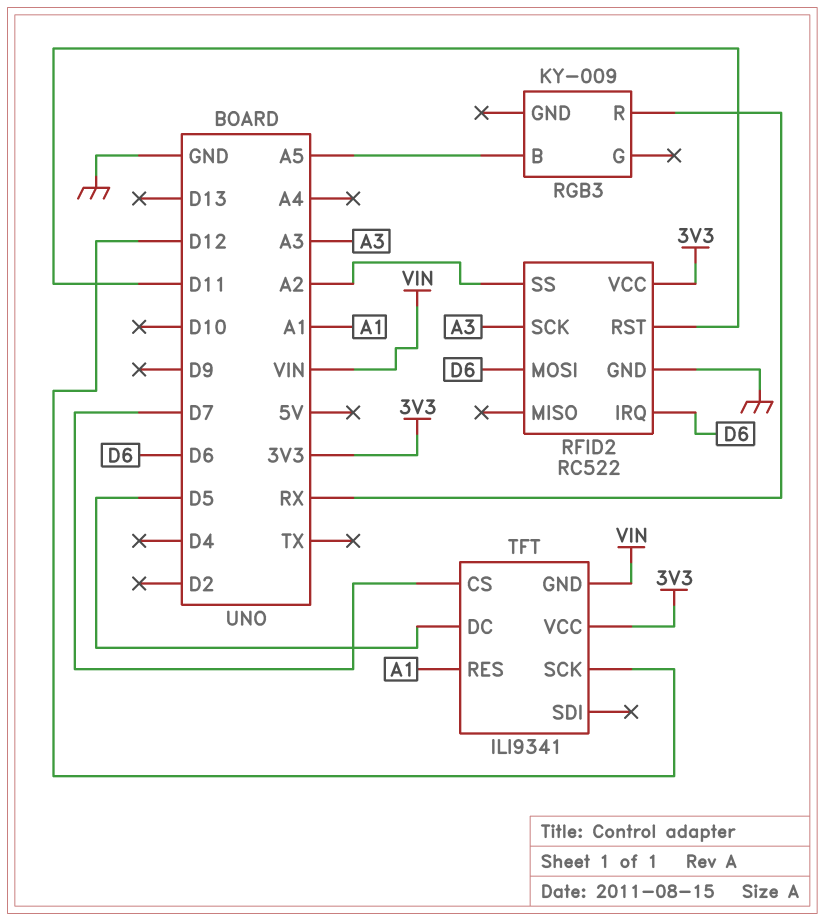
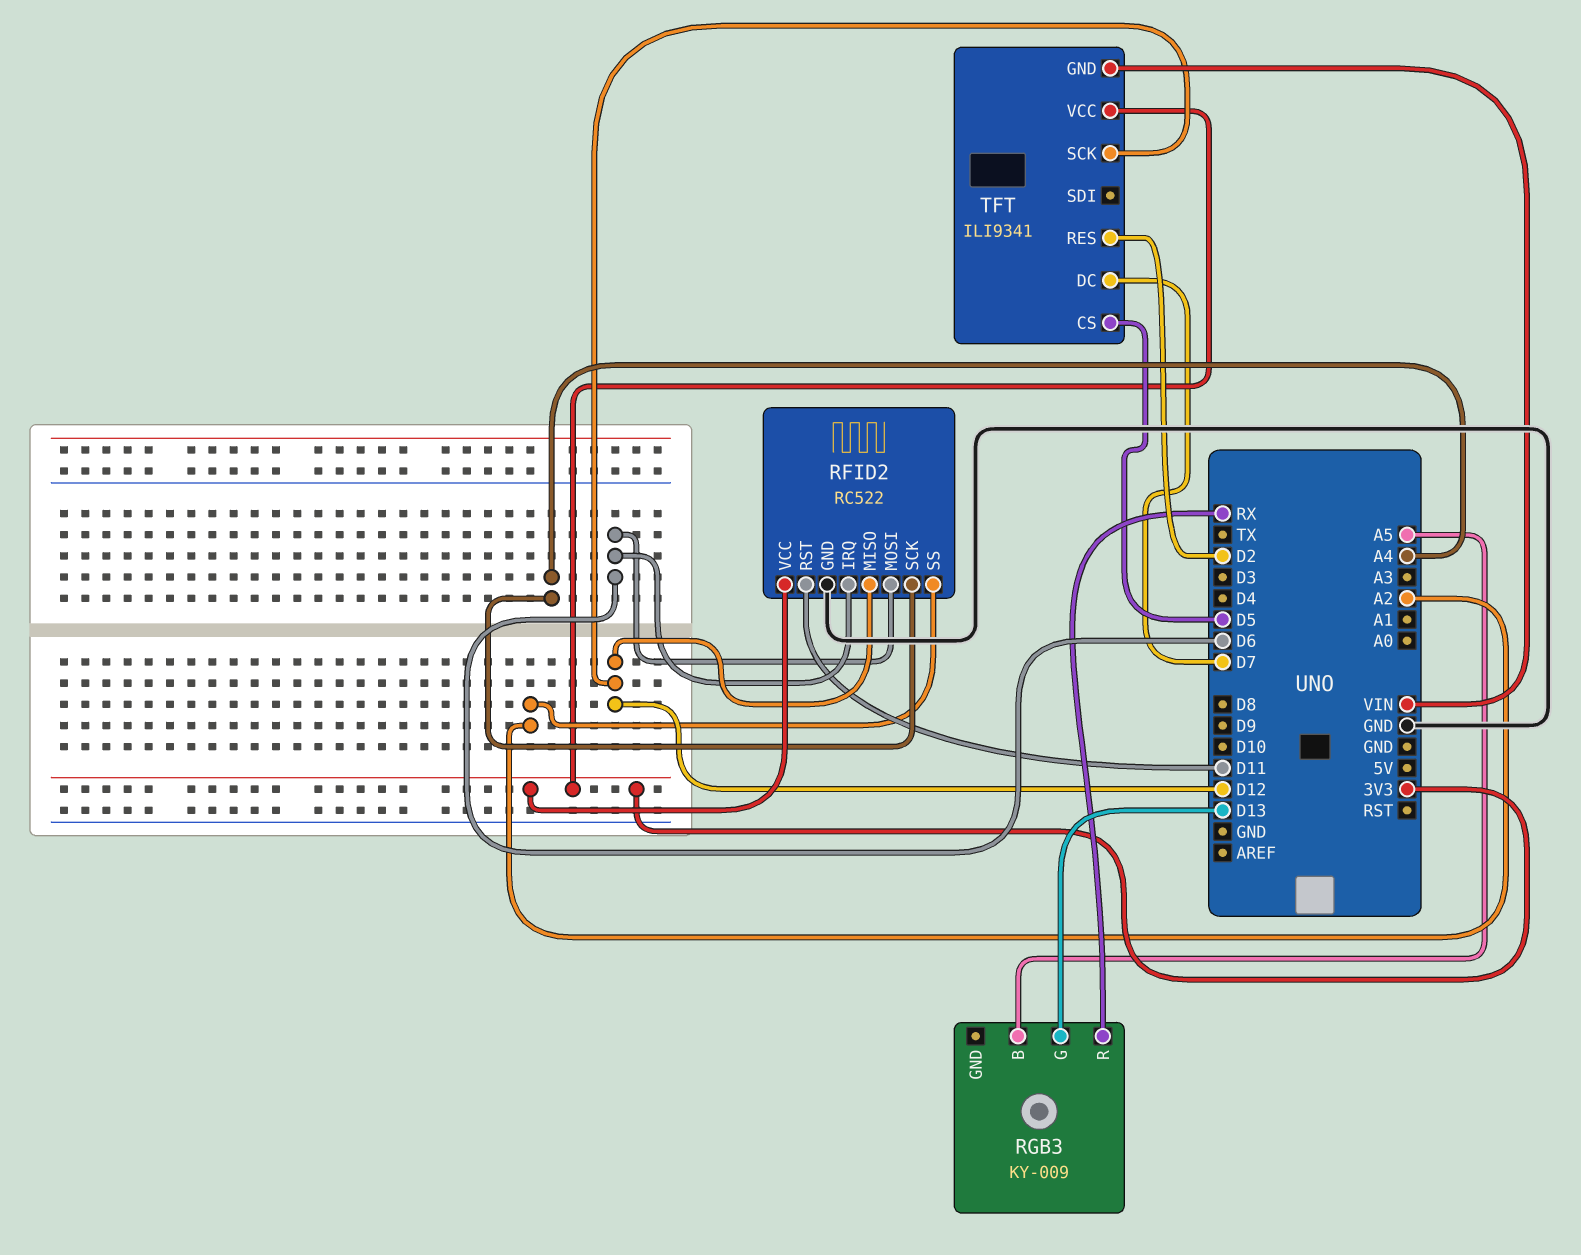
RFID2 pin MISO: none -> D12
RFID2 pin SCK: A3 -> A4
RGB3 pin G: none -> D13
TFT pin CS: D7 -> D5
TFT pin DC: D5 -> D7
TFT pin RES: A1 -> D2

